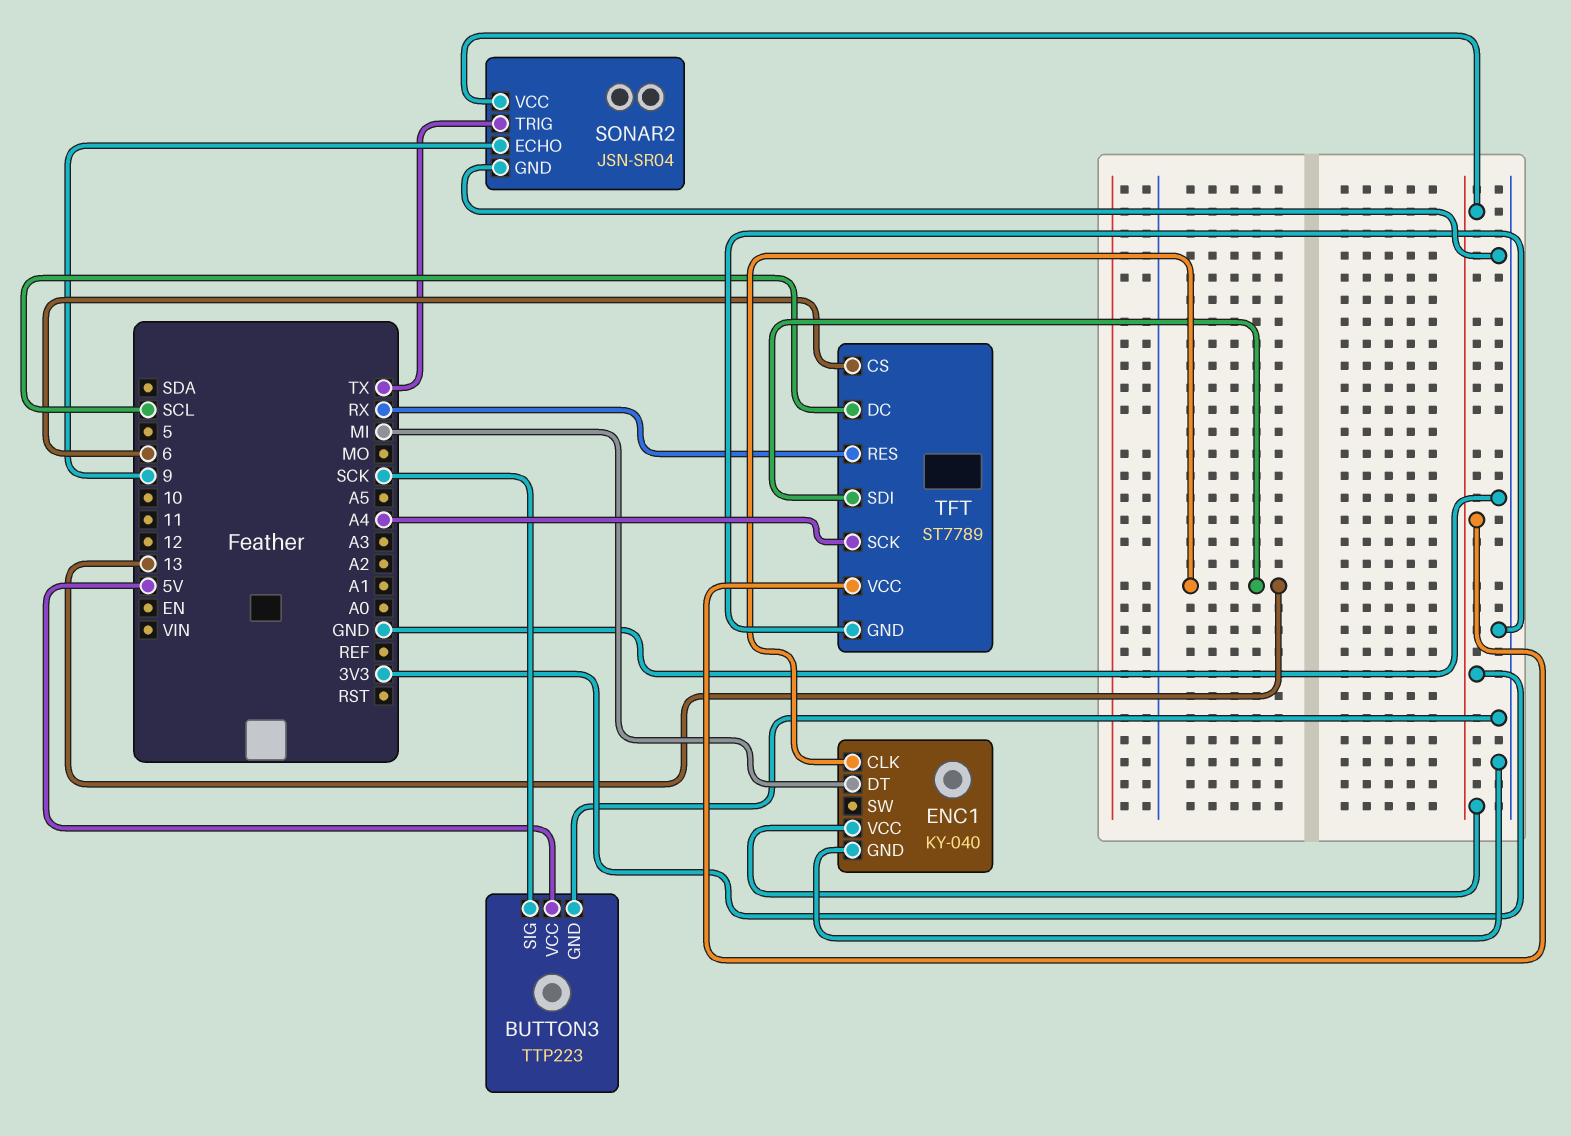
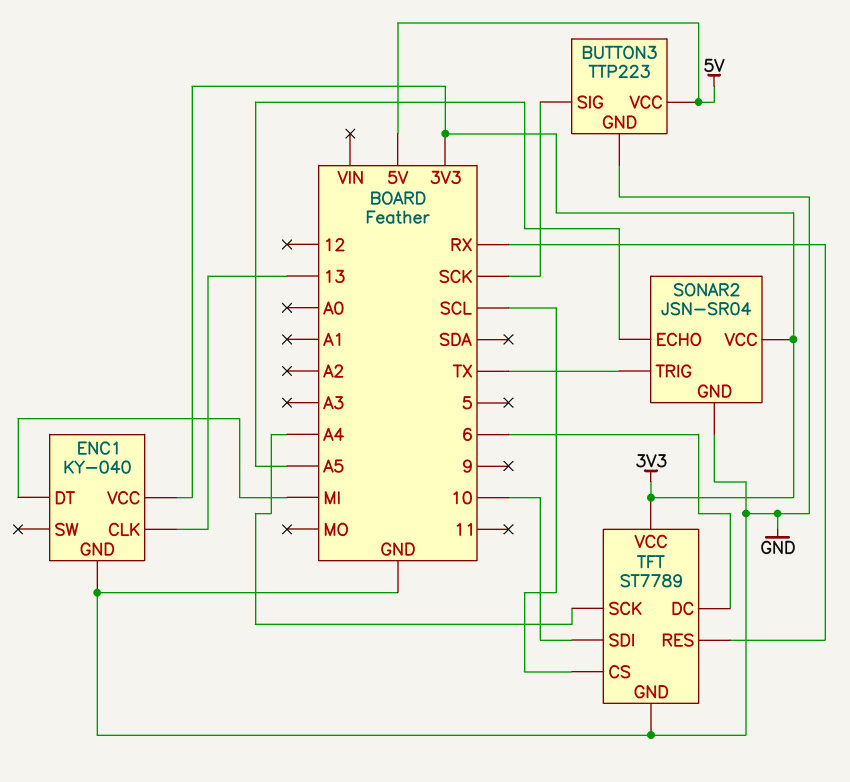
SONAR2 pin ECHO: 9 -> A5
TFT pin CS: 6 -> SCL
TFT pin DC: SCL -> 6
TFT pin SDI: 13 -> 10

